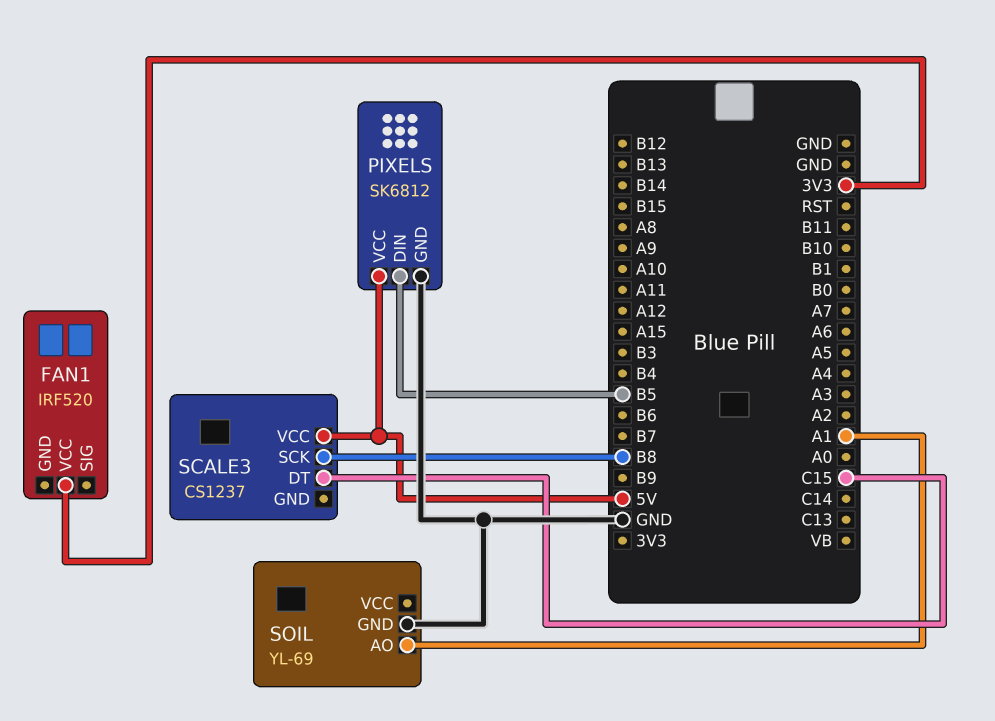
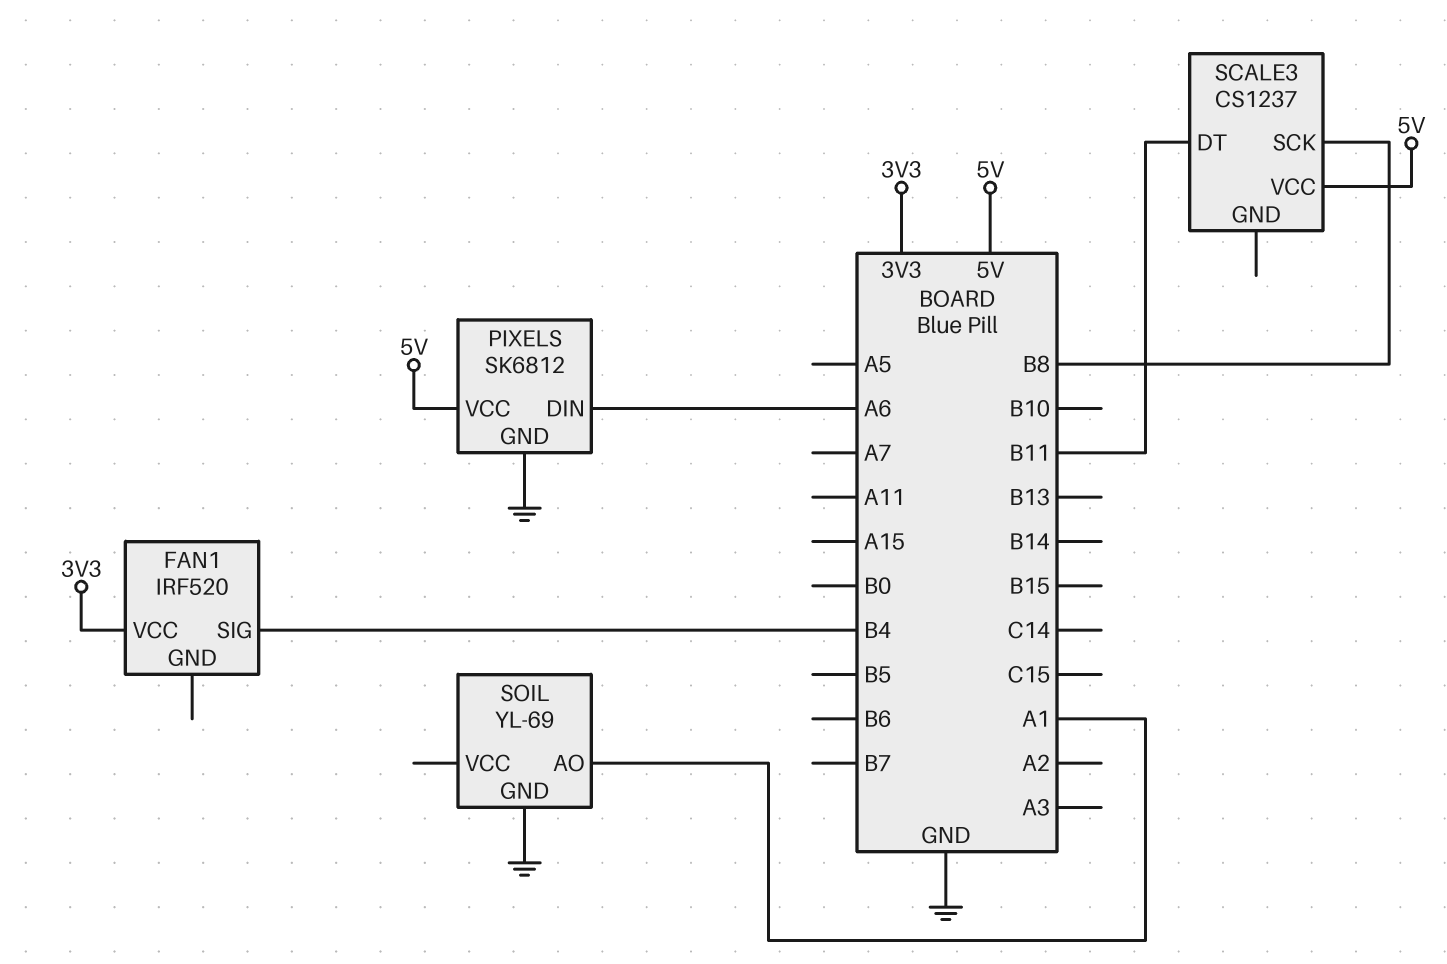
FAN1 pin SIG: none -> B4
PIXELS pin DIN: B5 -> A6
SCALE3 pin DT: C15 -> B11

